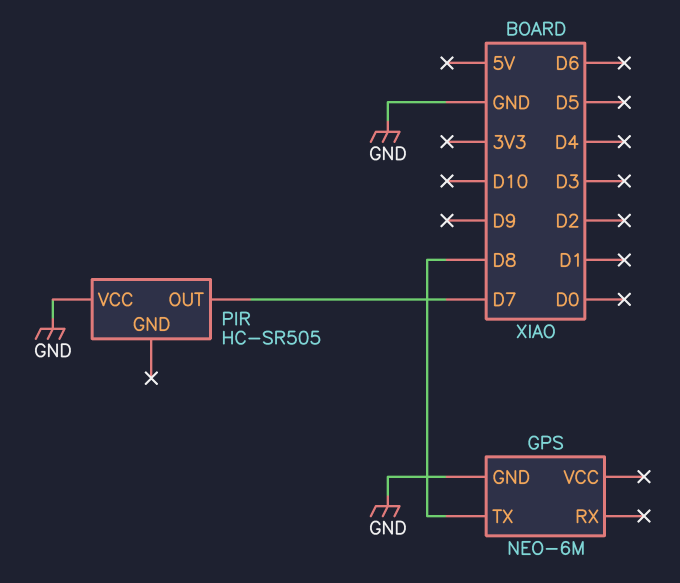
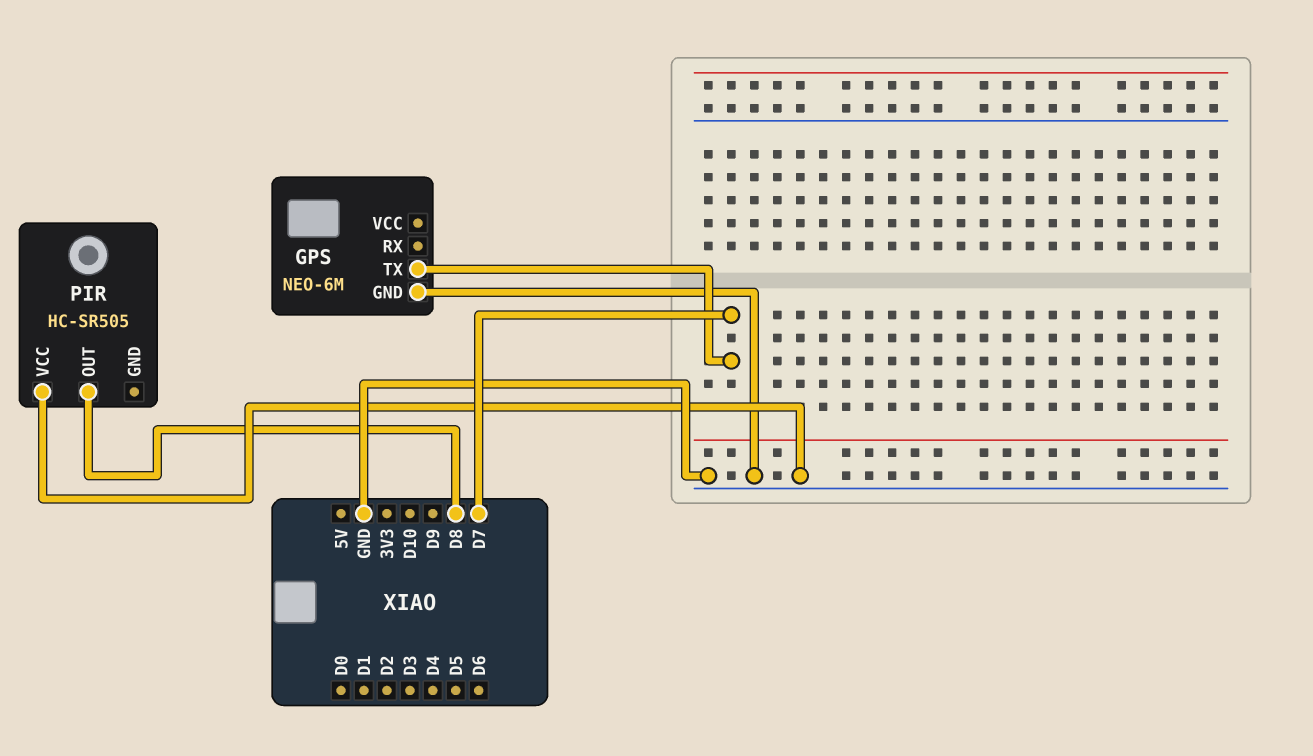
GPS pin TX: D8 -> D7
PIR pin OUT: D7 -> D8

